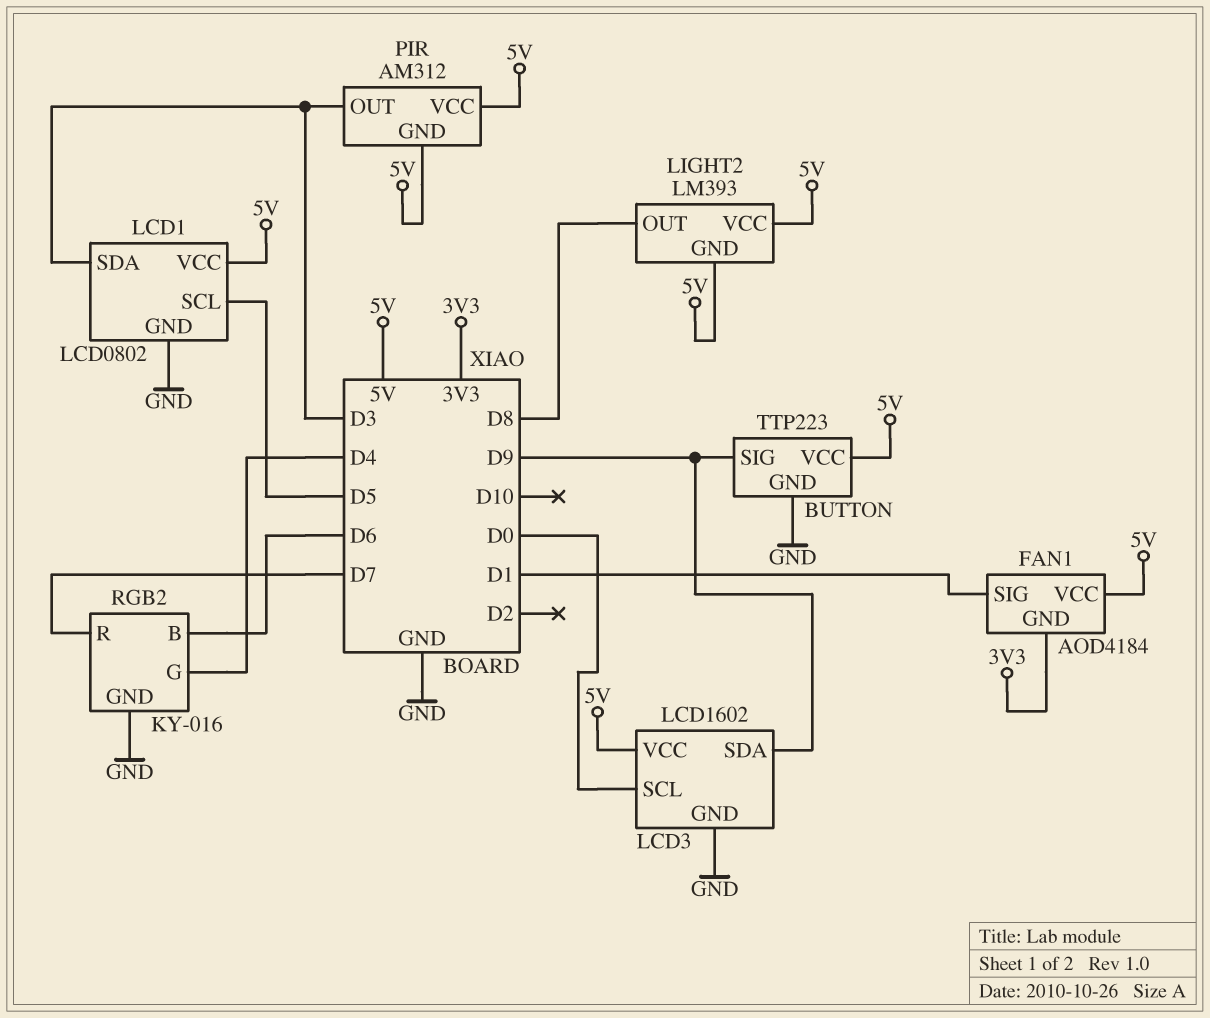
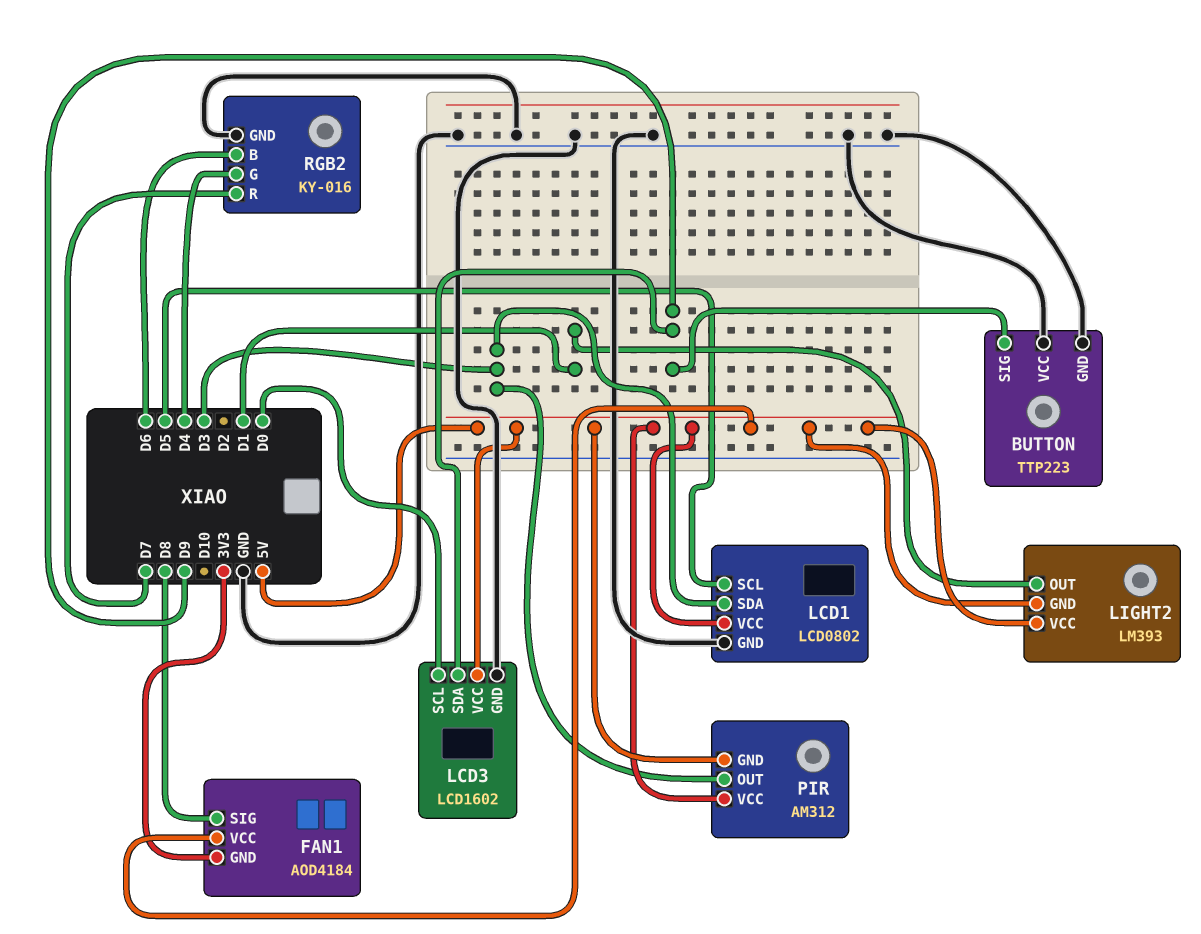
BUTTON pin VCC: 5V -> GND
FAN1 pin SIG: D1 -> D8
LIGHT2 pin OUT: D8 -> D1

